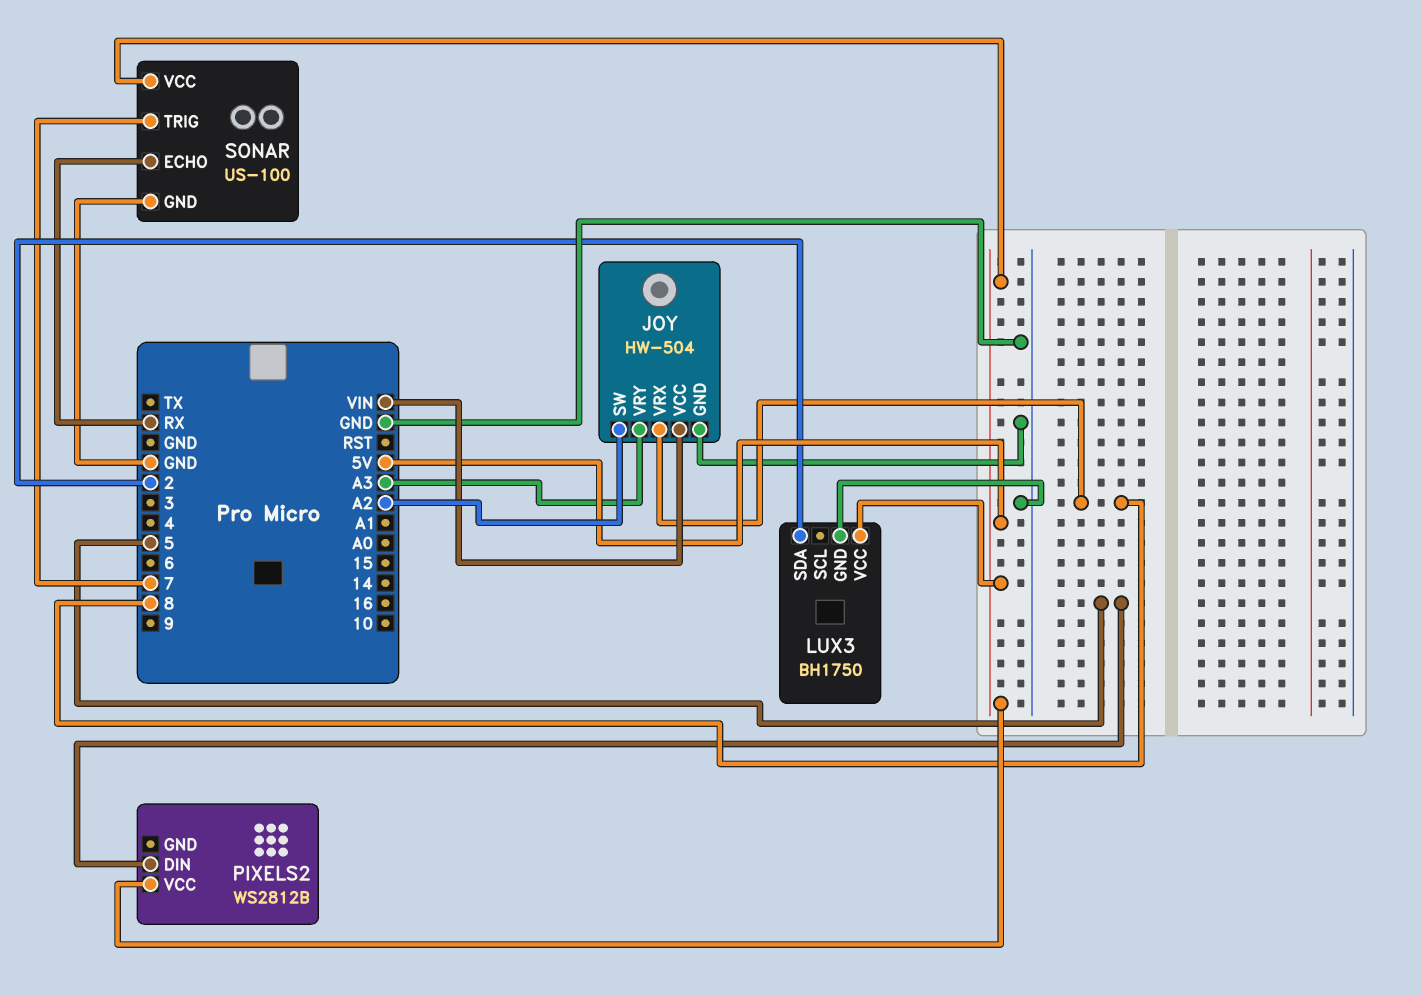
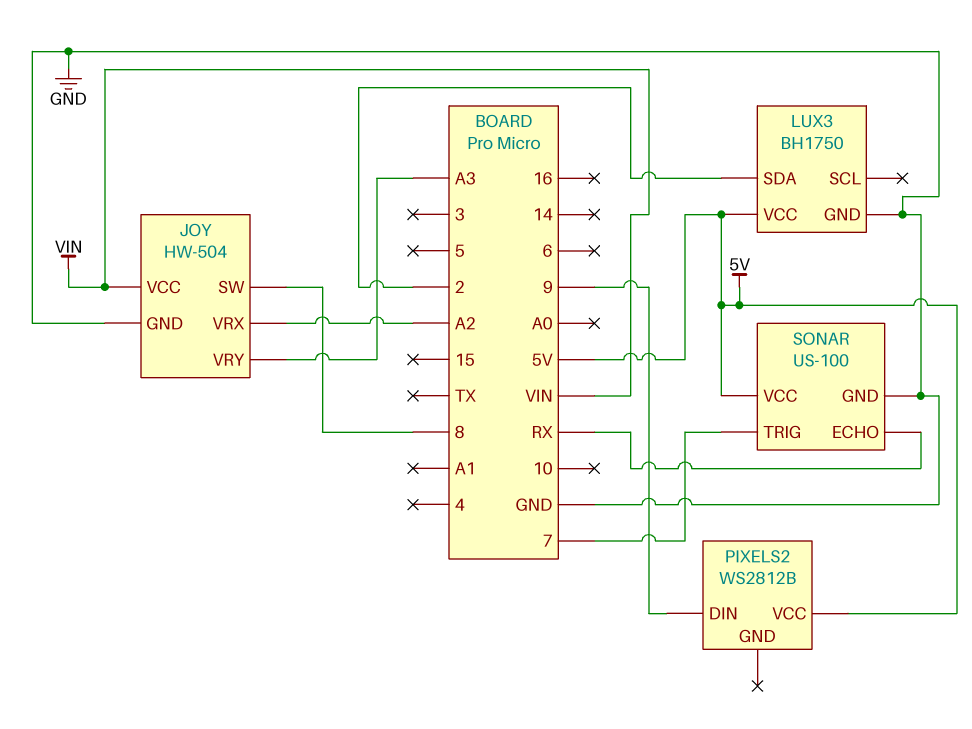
JOY pin SW: A2 -> 8
JOY pin VRX: 8 -> A2
PIXELS2 pin DIN: 5 -> 9

